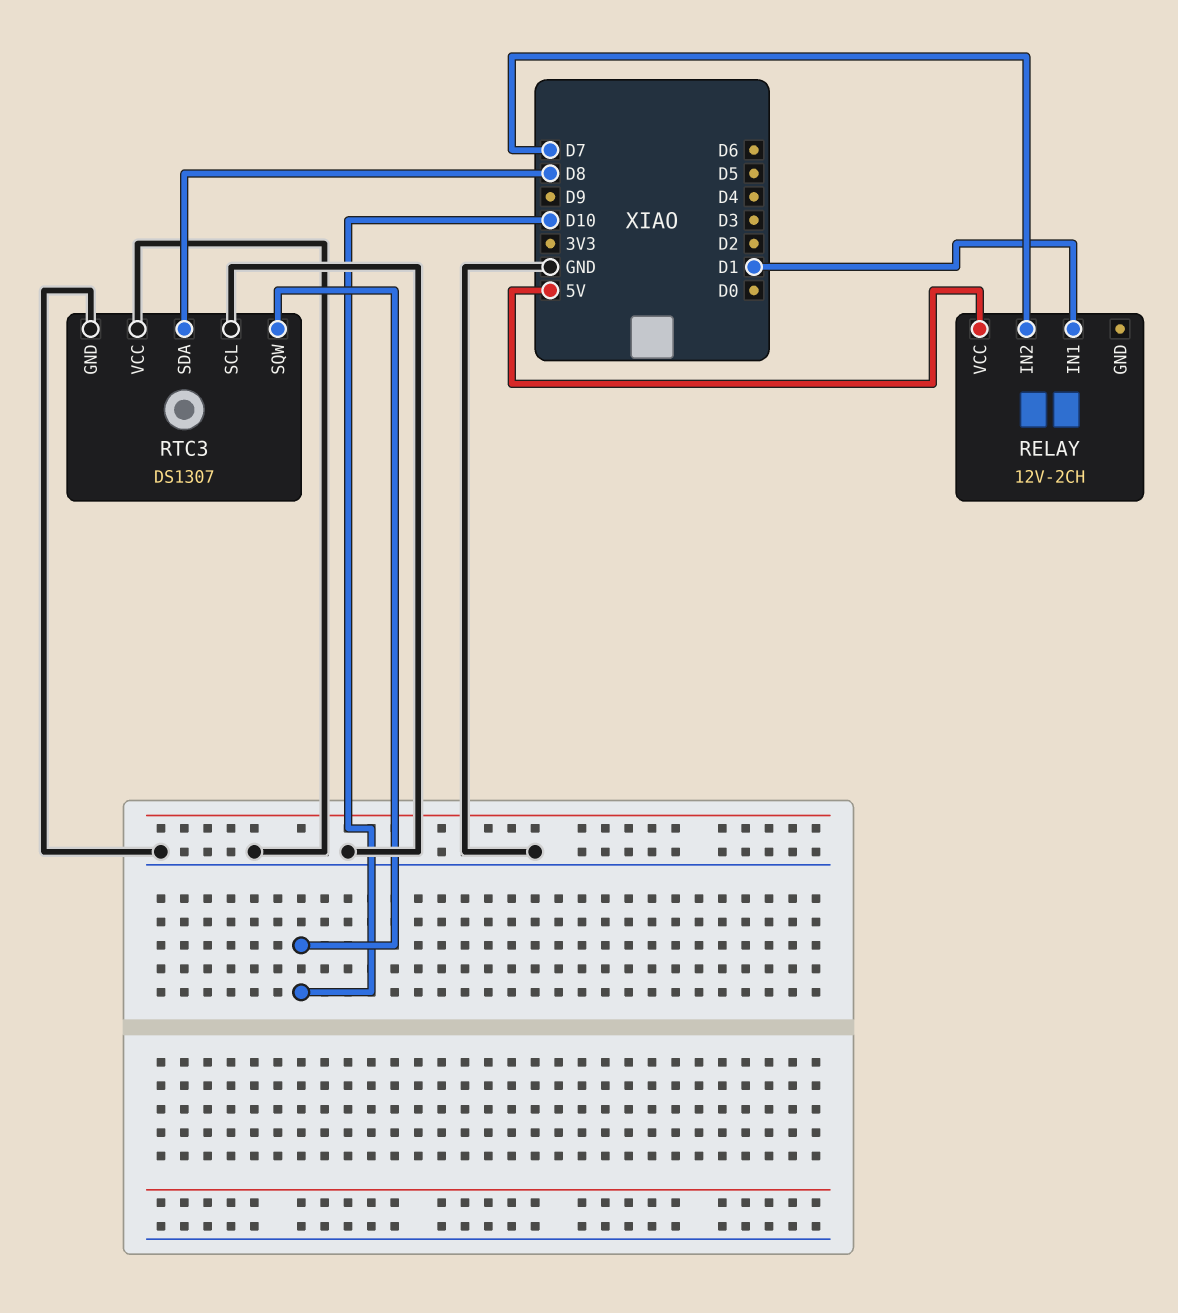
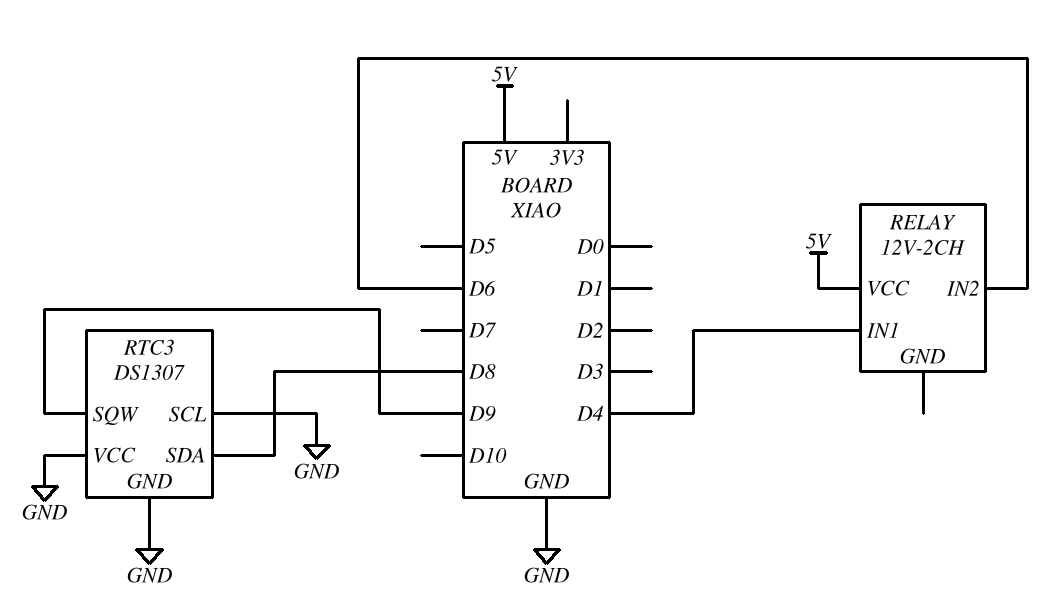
RELAY pin IN1: D1 -> D4
RELAY pin IN2: D7 -> D6
RTC3 pin SQW: D10 -> D9

